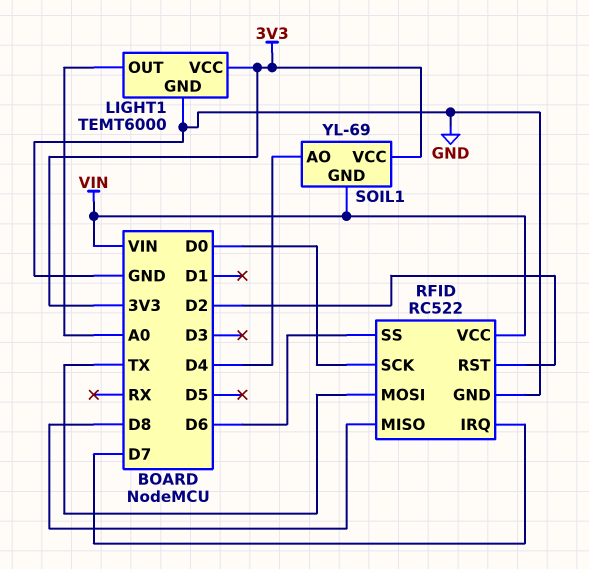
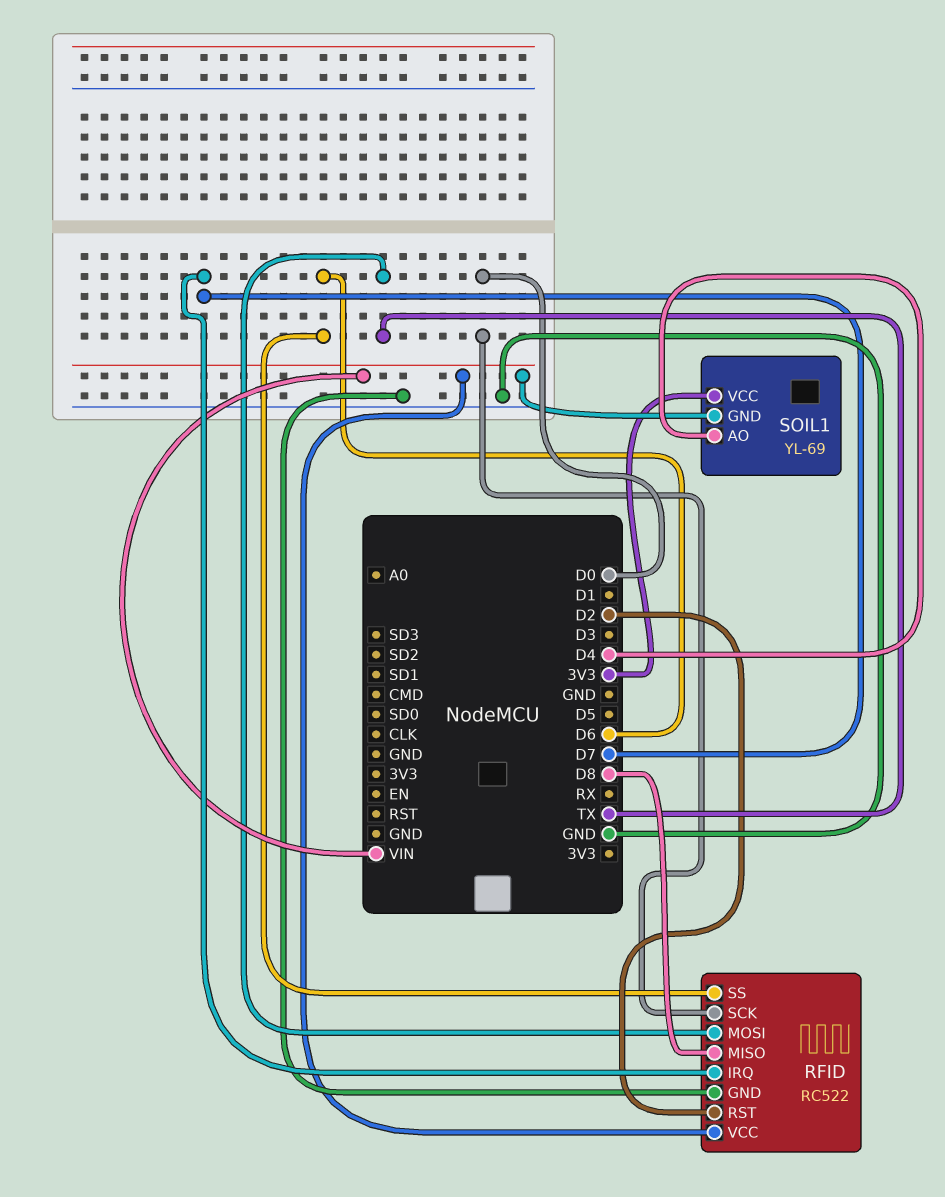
LIGHT1: TEMT6000 -> none
LIGHT1 pin GND: GND -> none
LIGHT1 pin OUT: A0 -> none
LIGHT1 pin VCC: 3V3 -> none

